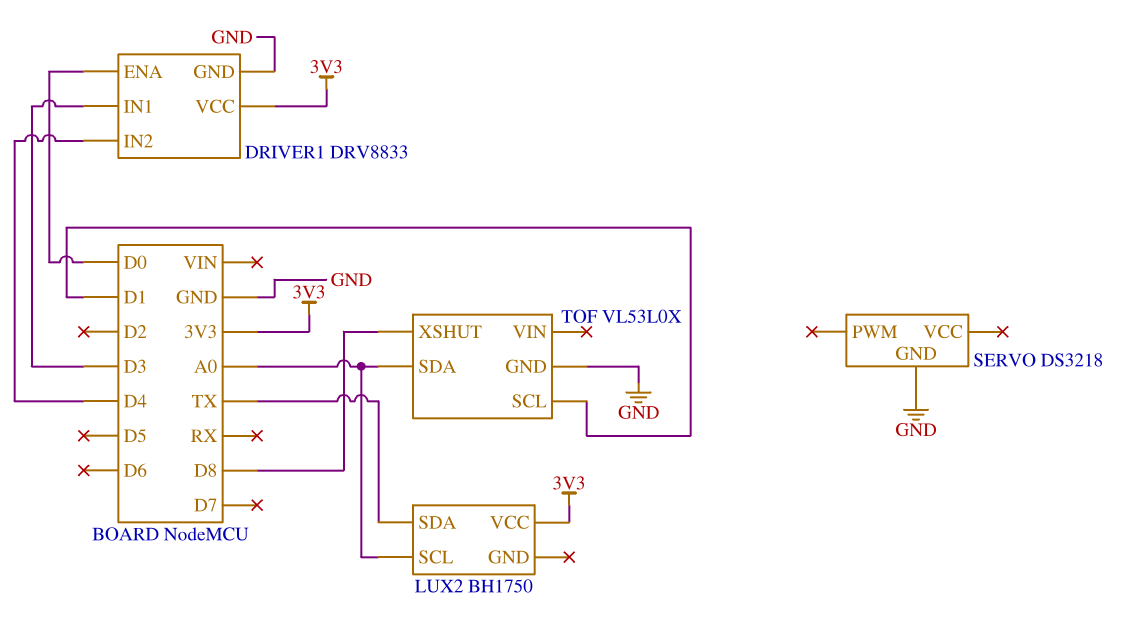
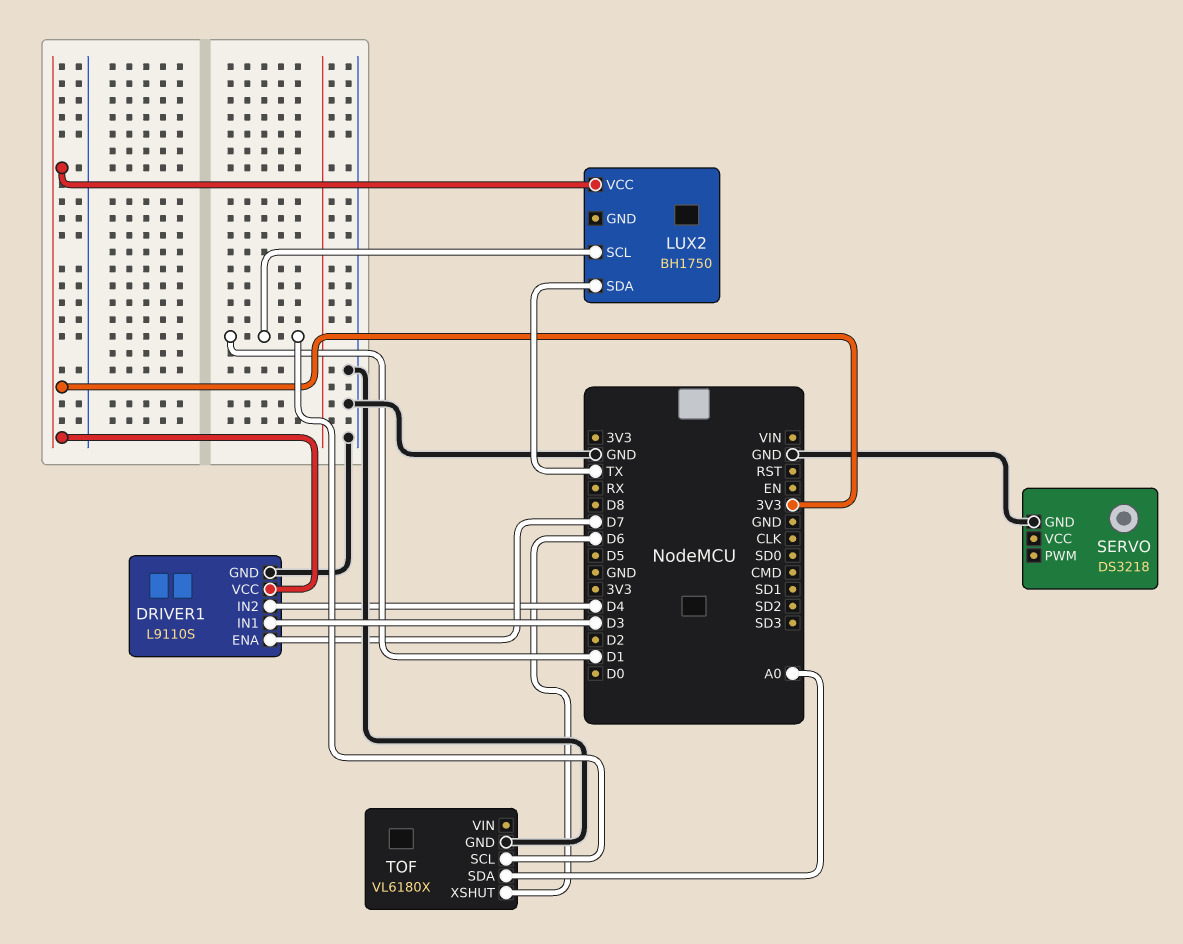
DRIVER1: DRV8833 -> L9110S
DRIVER1 pin ENA: D0 -> D7
LUX2 pin SCL: A0 -> D1
TOF: VL53L0X -> VL6180X
TOF pin XSHUT: D8 -> D6

